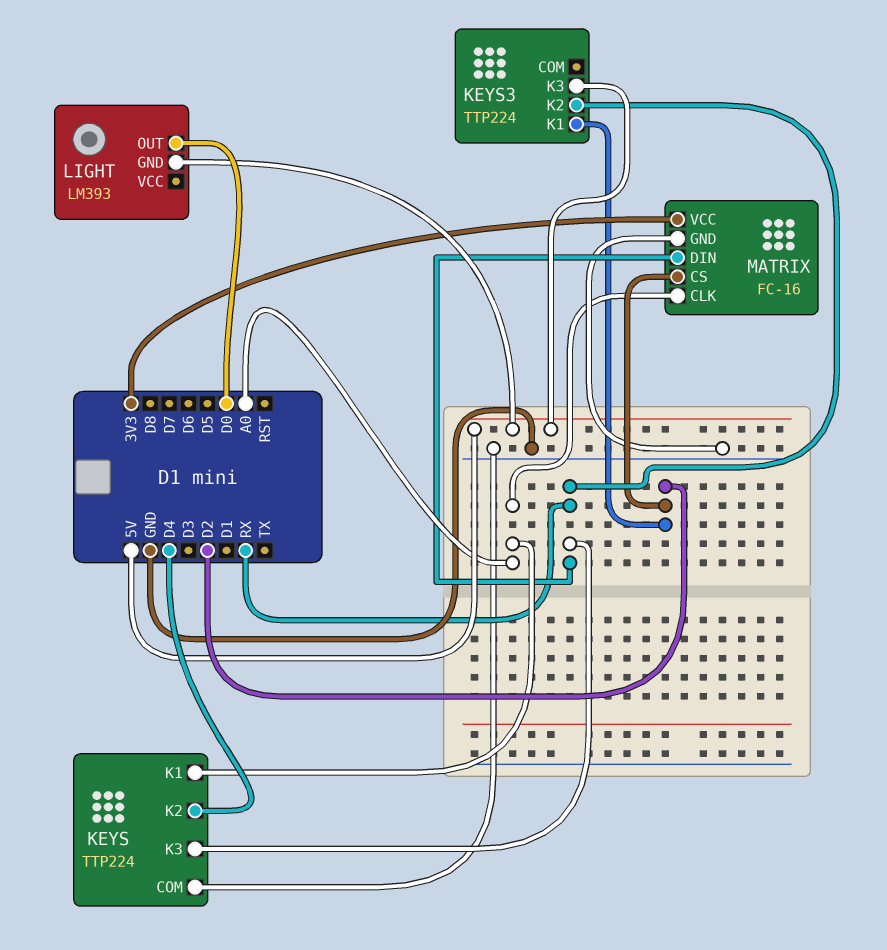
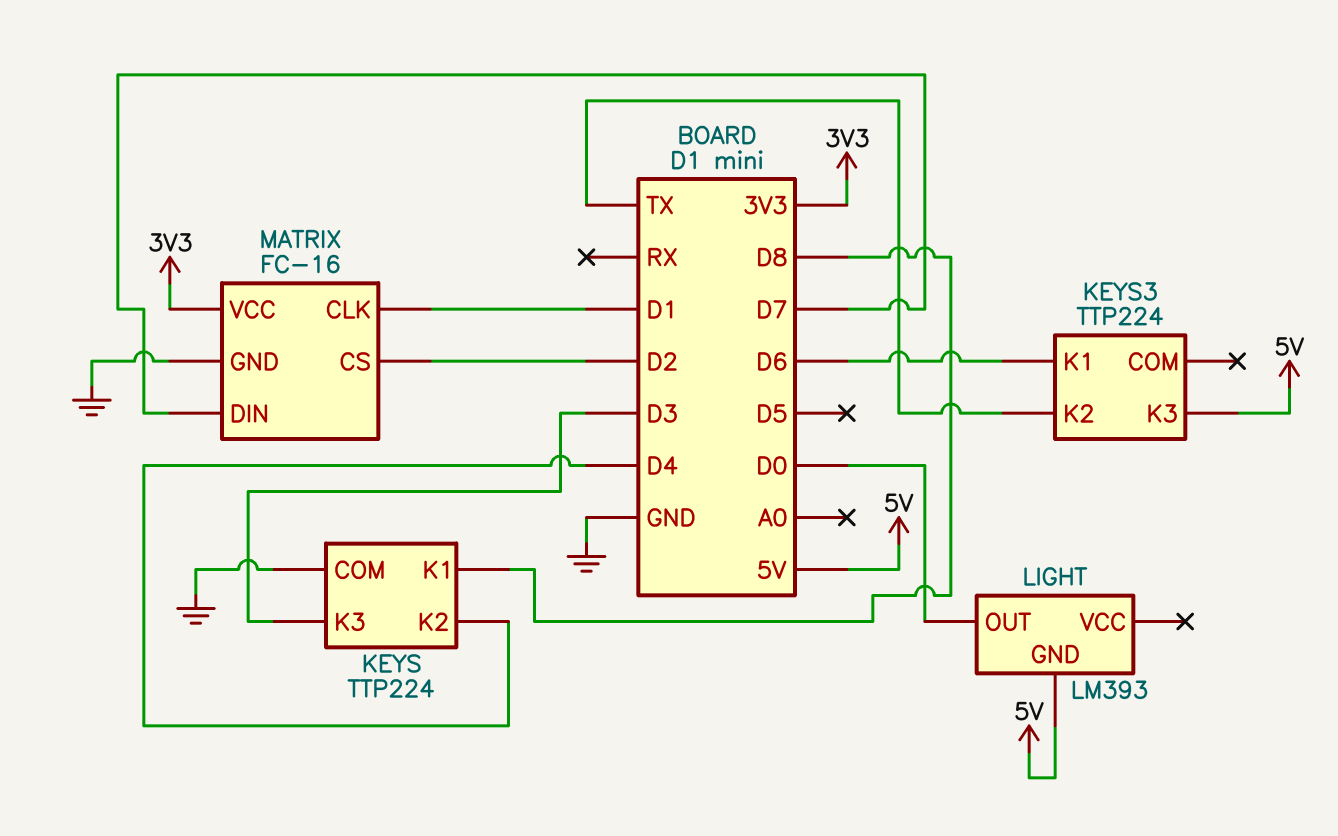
KEYS pin K1: A0 -> D8
KEYS pin K3: RX -> D3
KEYS3 pin K1: D2 -> D6
KEYS3 pin K2: RX -> TX
MATRIX pin CLK: A0 -> D1
MATRIX pin DIN: RX -> D7

